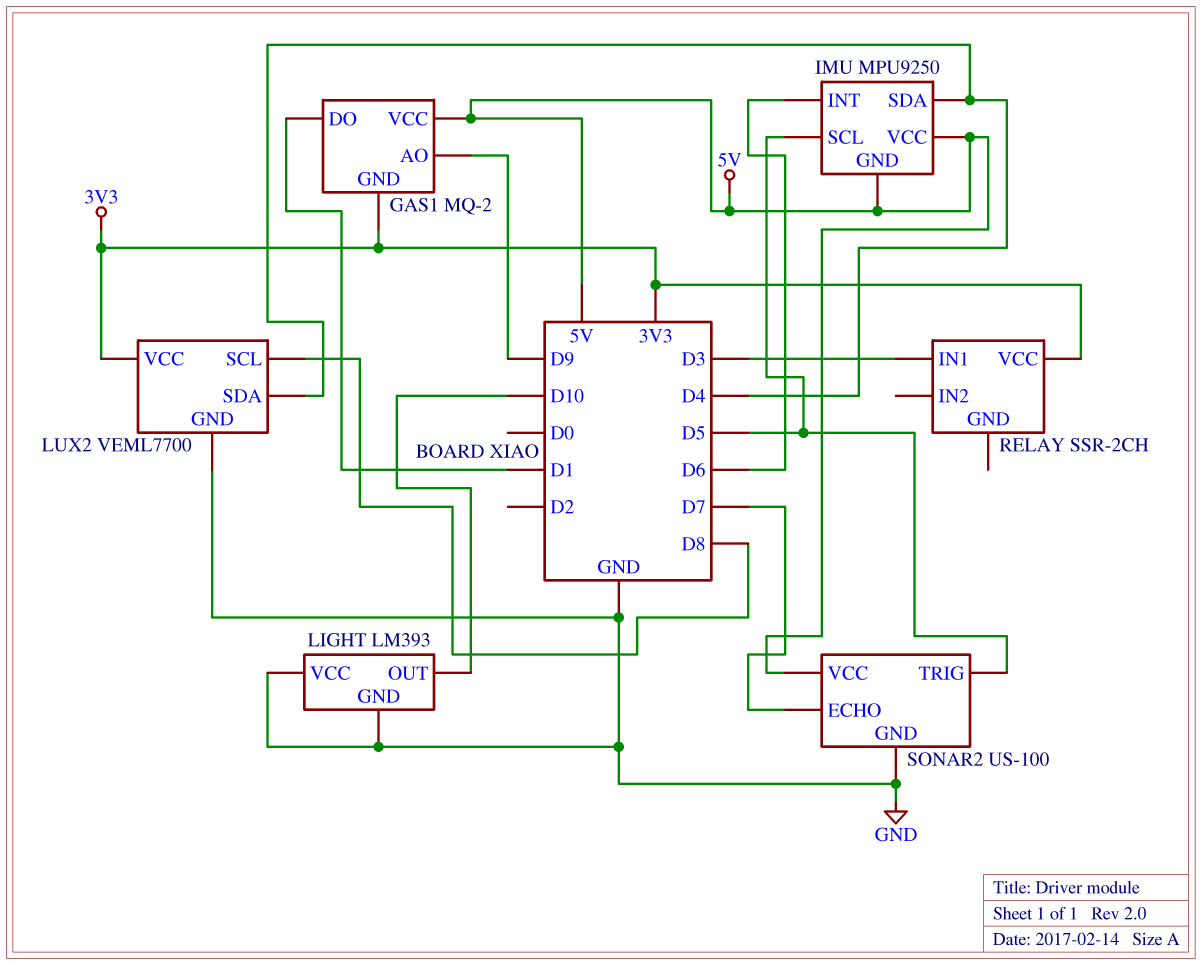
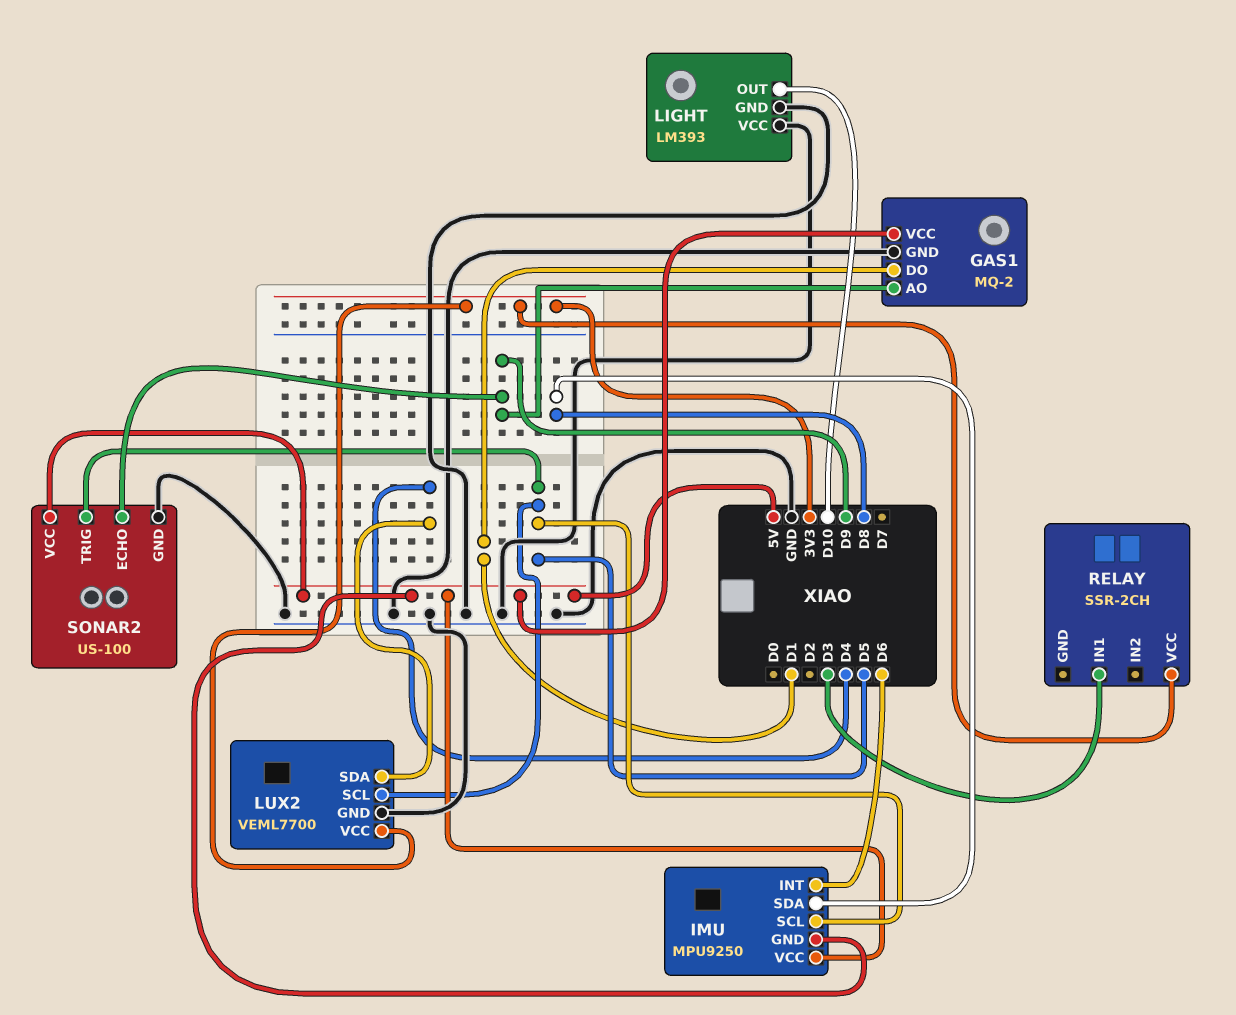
GAS1 pin GND: 3V3 -> GND
IMU pin SDA: D4 -> D8
LUX2 pin SCL: D8 -> D5
SONAR2 pin ECHO: D7 -> D9

